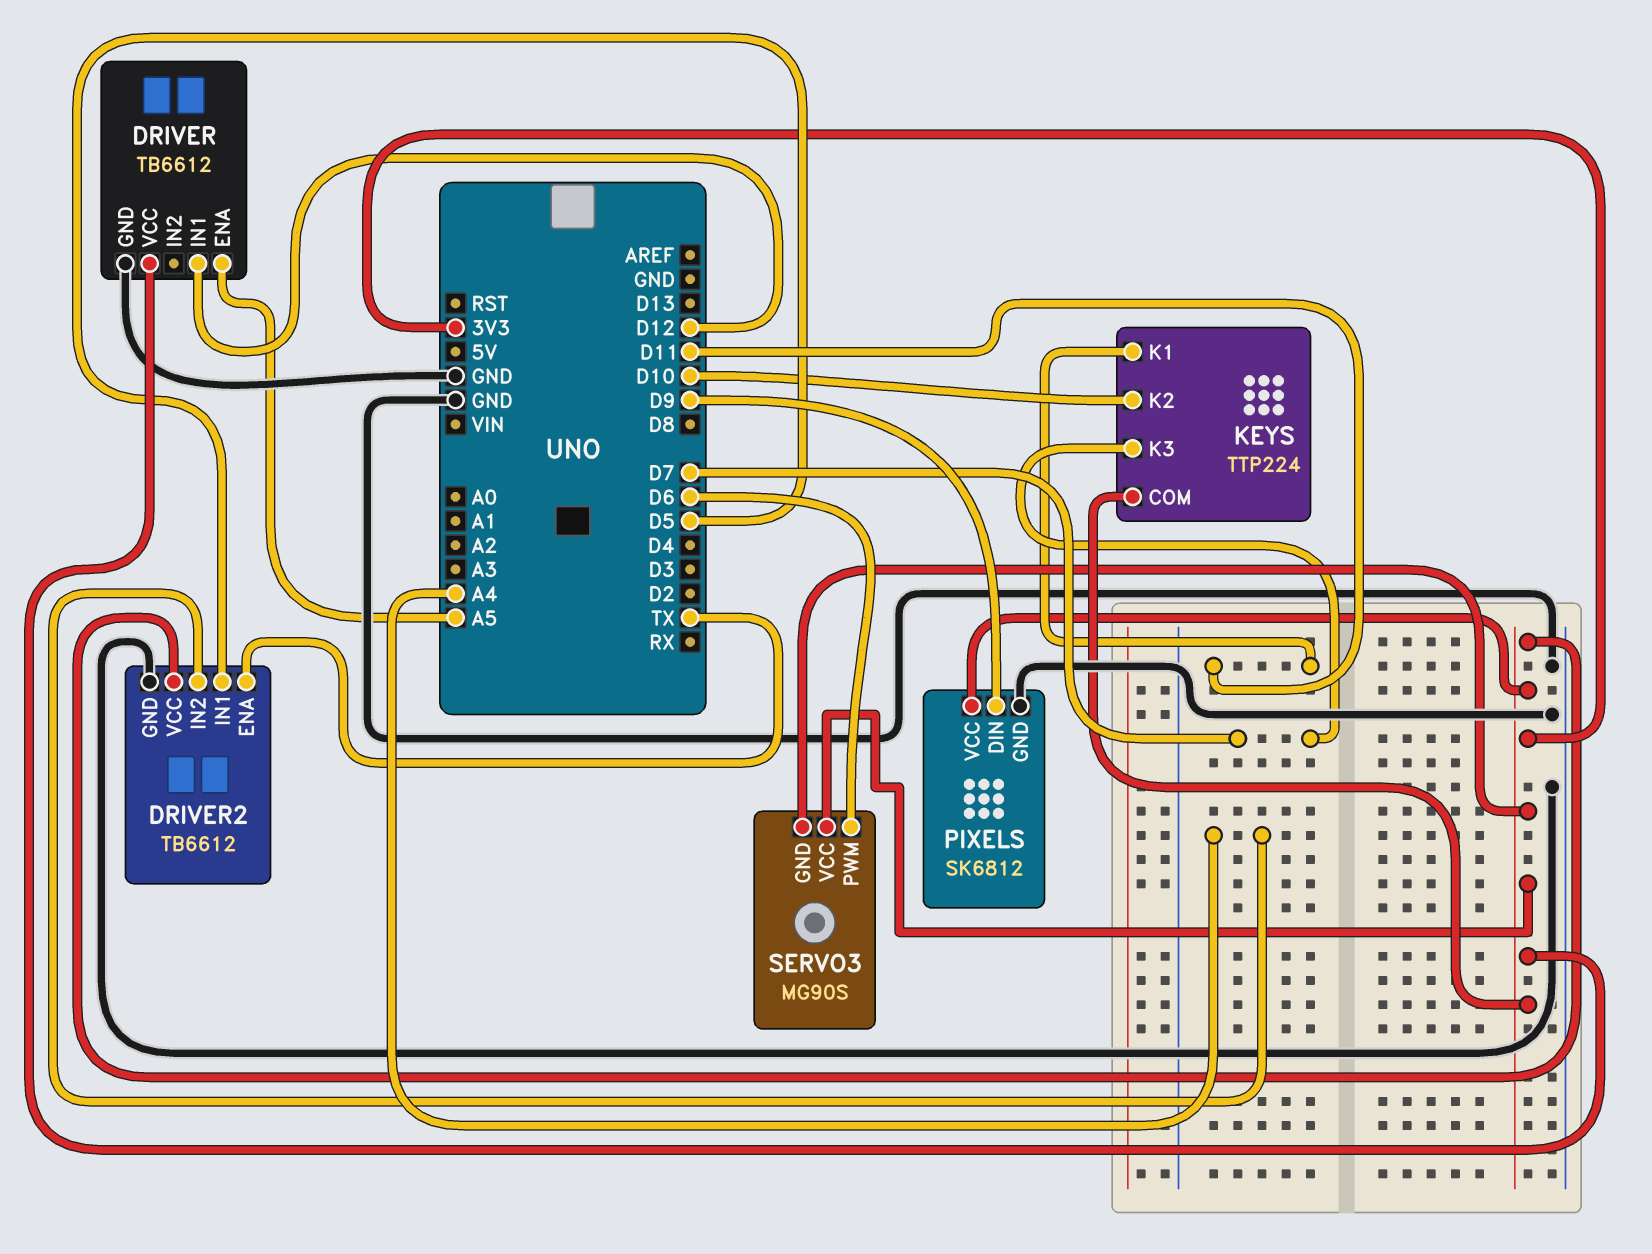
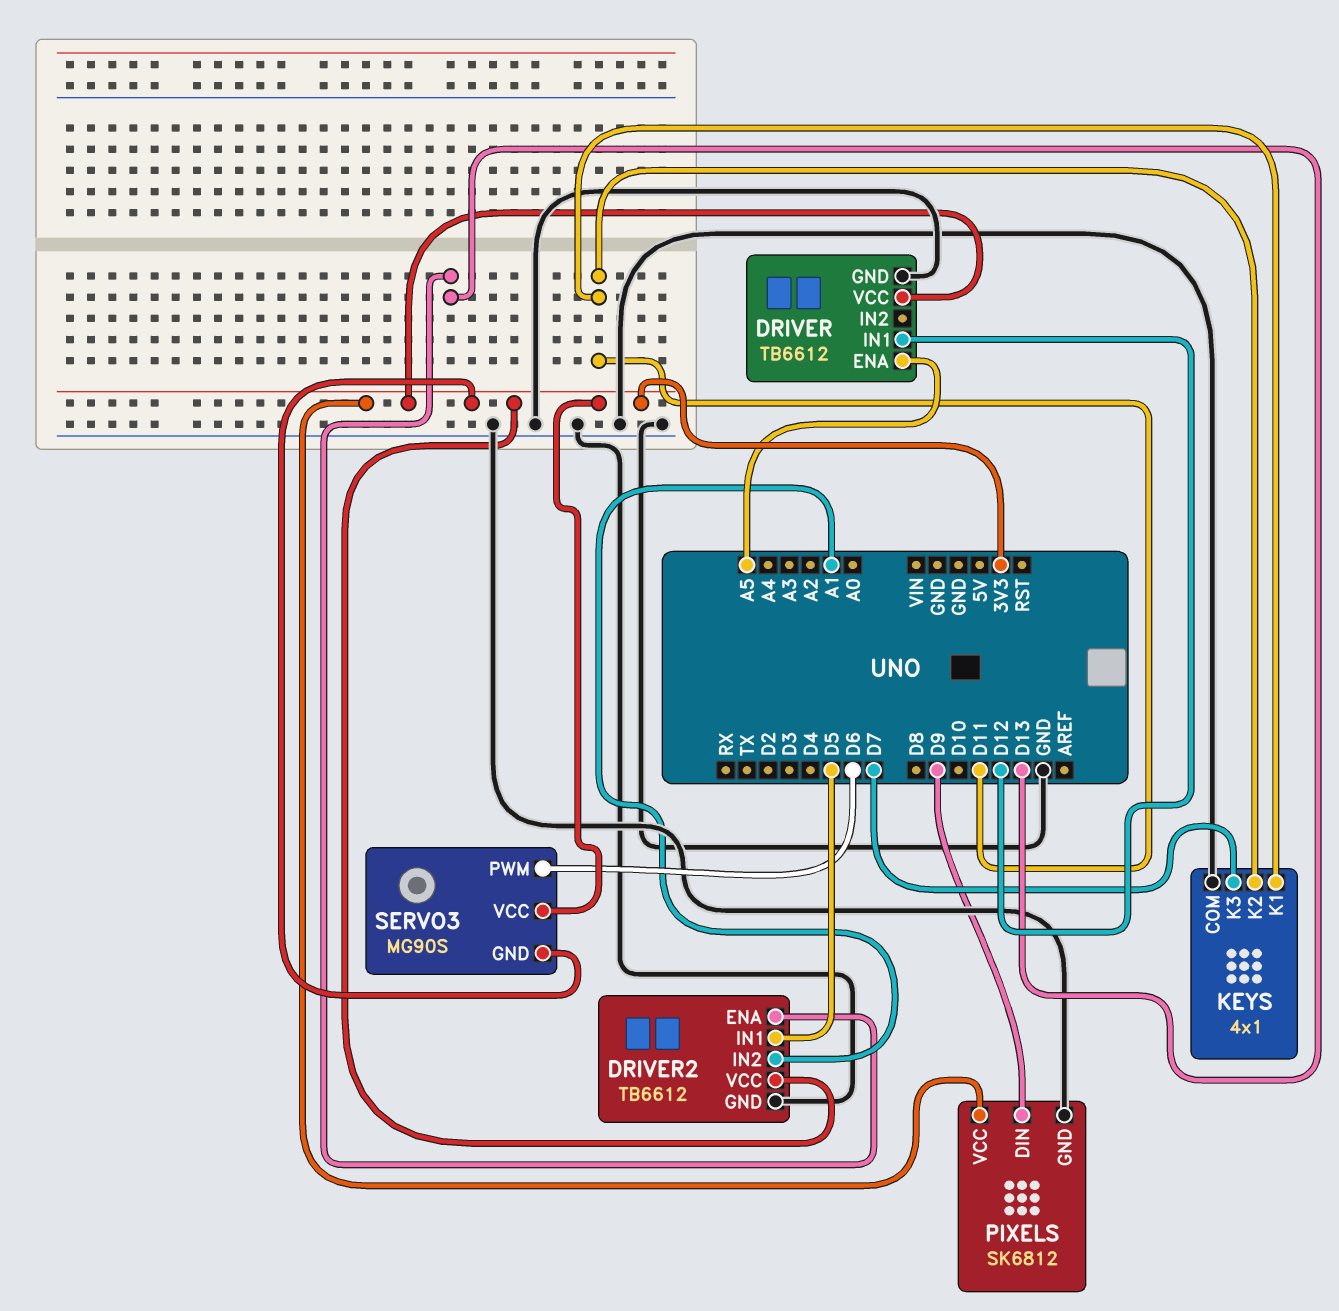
DRIVER2 pin ENA: TX -> D13
DRIVER2 pin IN2: A4 -> A1
KEYS: TTP224 -> 4x1
KEYS pin COM: 3V3 -> GND
KEYS pin K2: D10 -> D11

